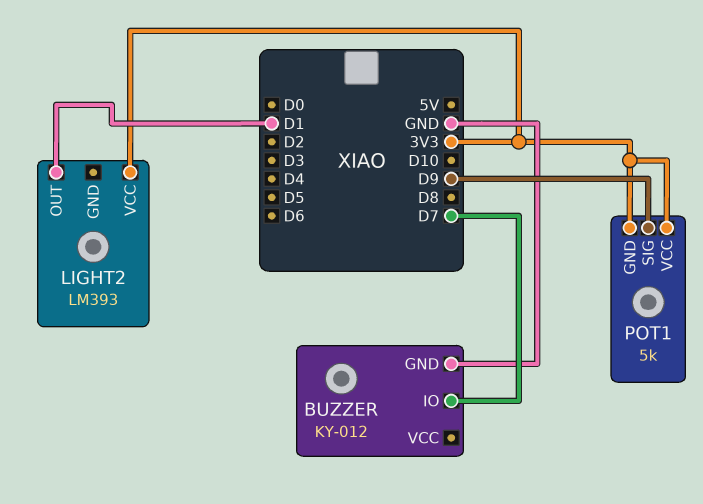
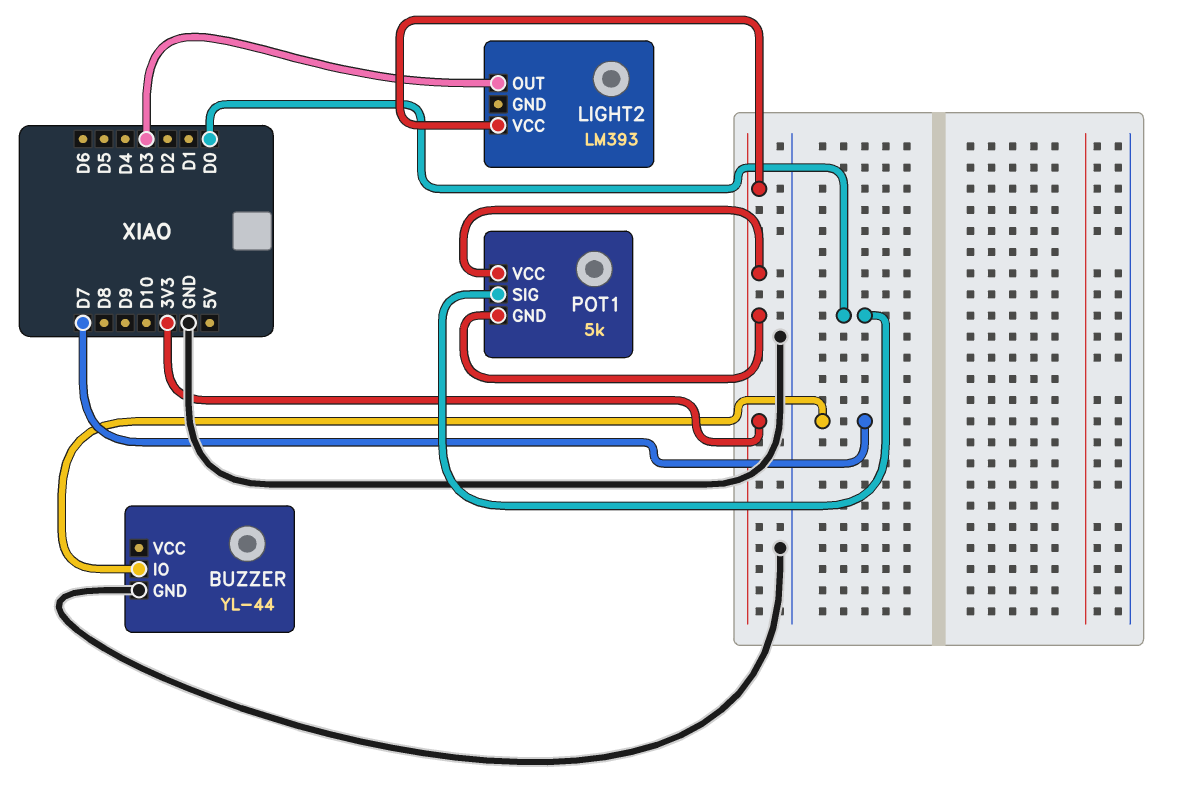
BUZZER: KY-012 -> YL-44
LIGHT2 pin OUT: D1 -> D3
POT1 pin SIG: D9 -> D0

